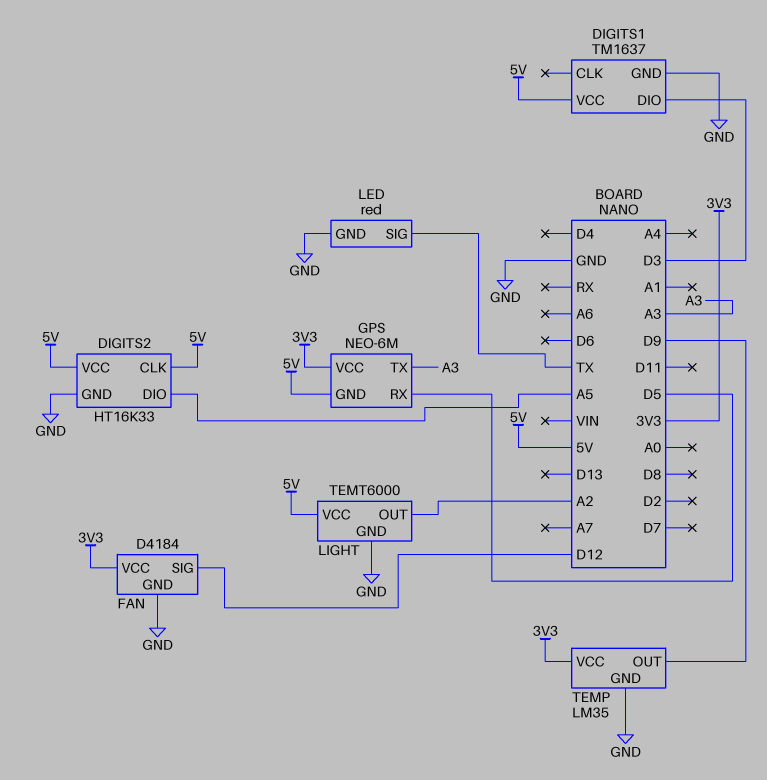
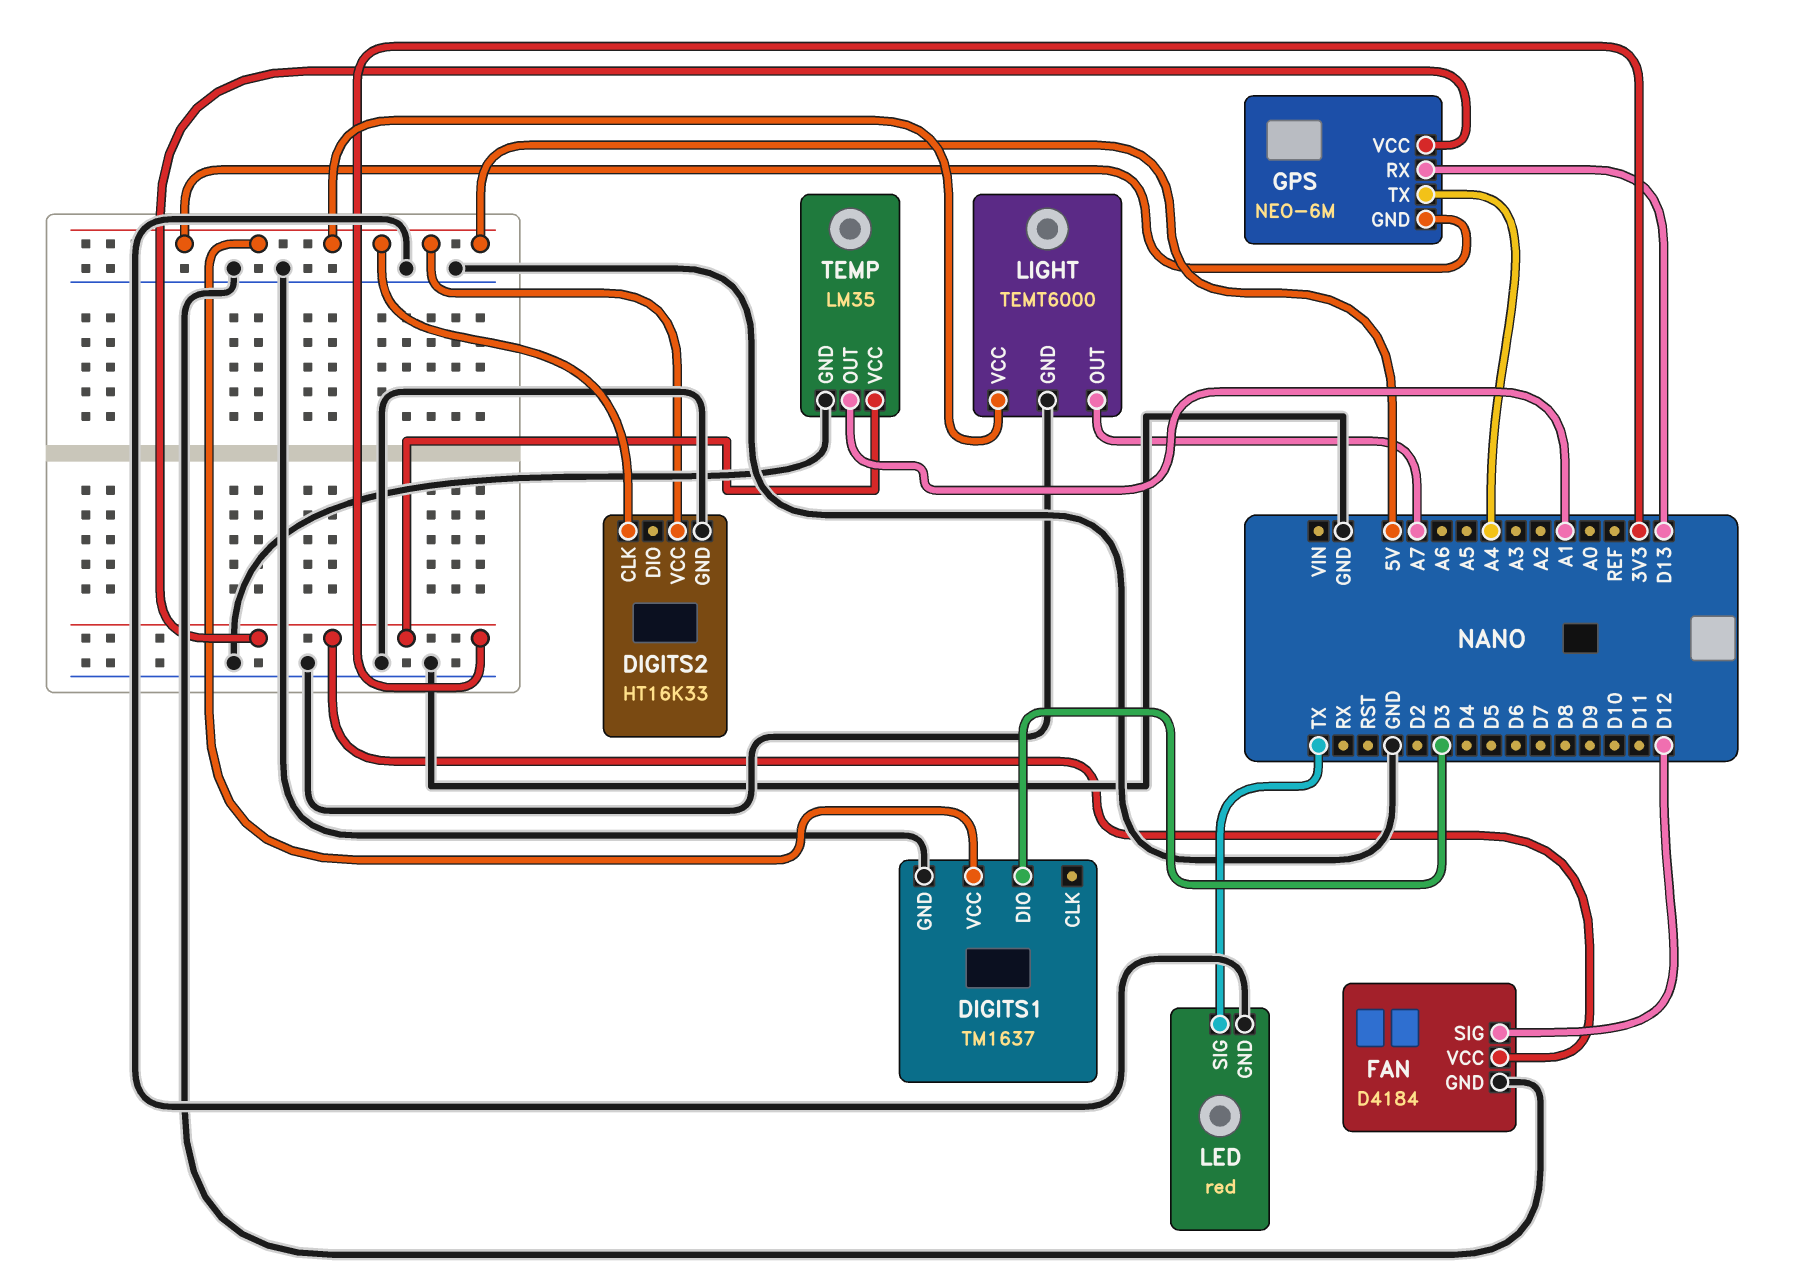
DIGITS2 pin DIO: A5 -> none
GPS pin RX: D5 -> D13
GPS pin TX: A3 -> A4
LIGHT pin OUT: A2 -> A7
TEMP pin OUT: D9 -> A1

